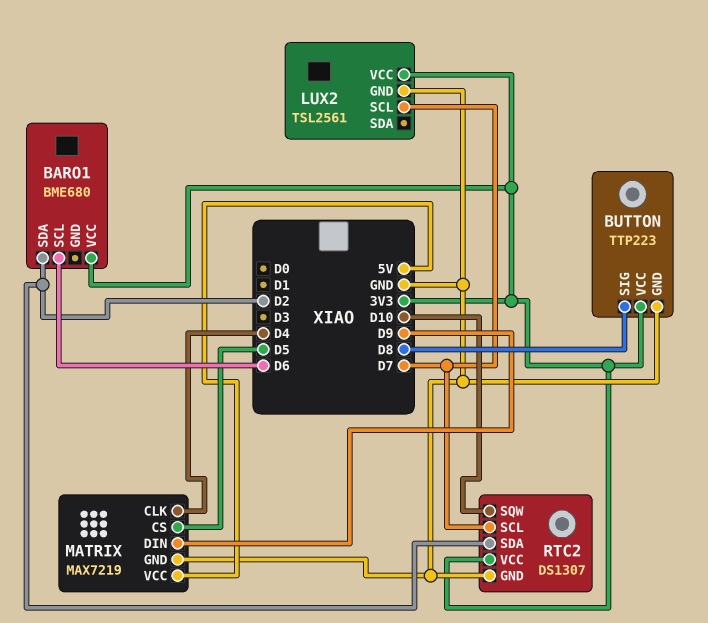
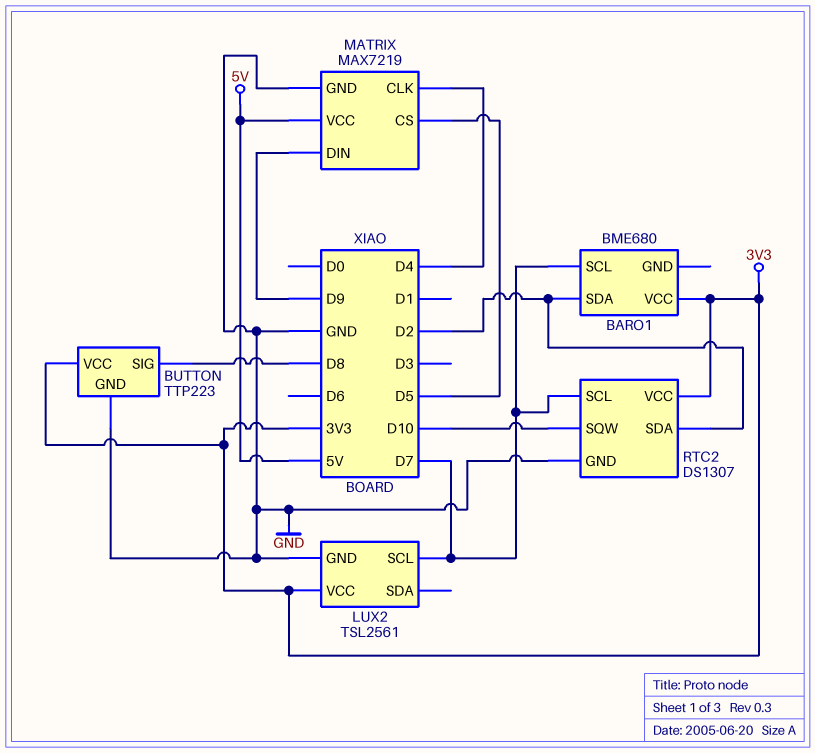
BARO1 pin SCL: D6 -> D7

